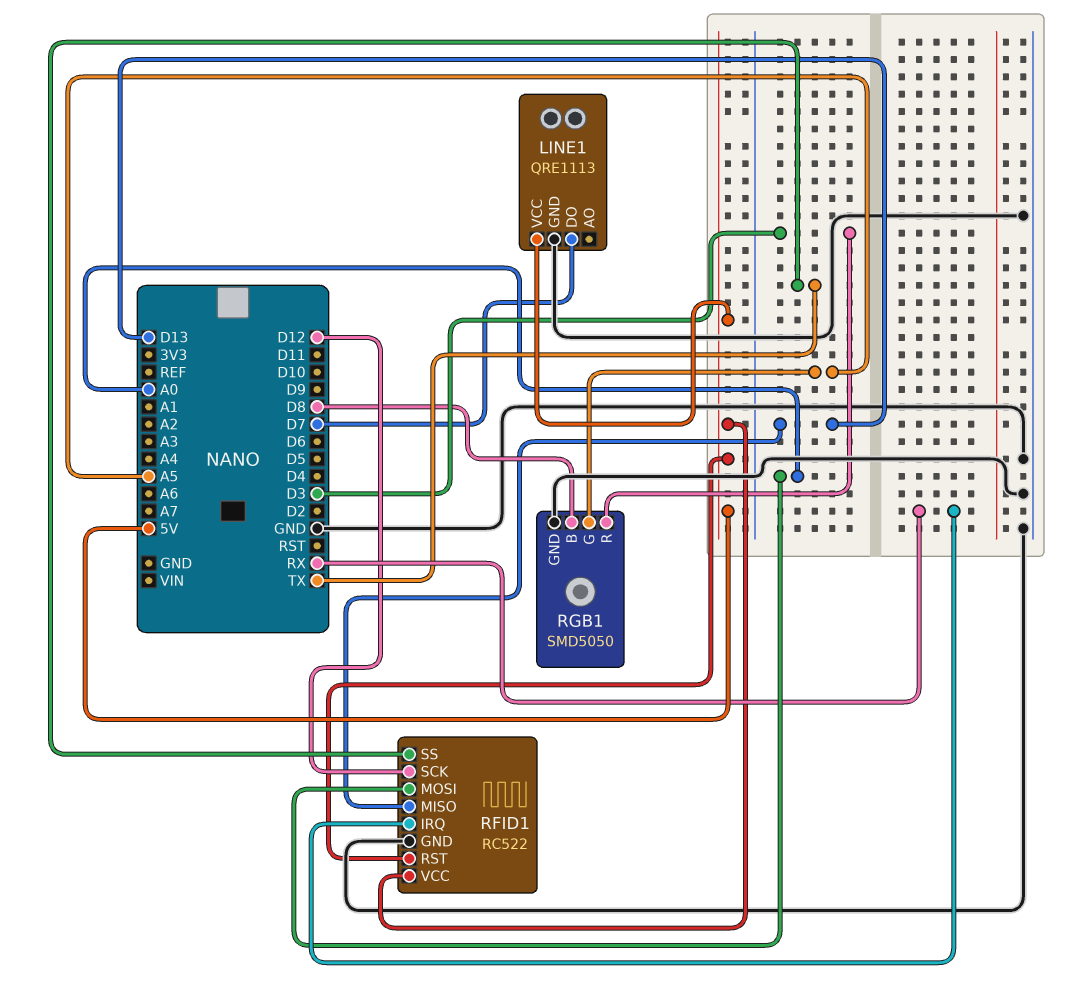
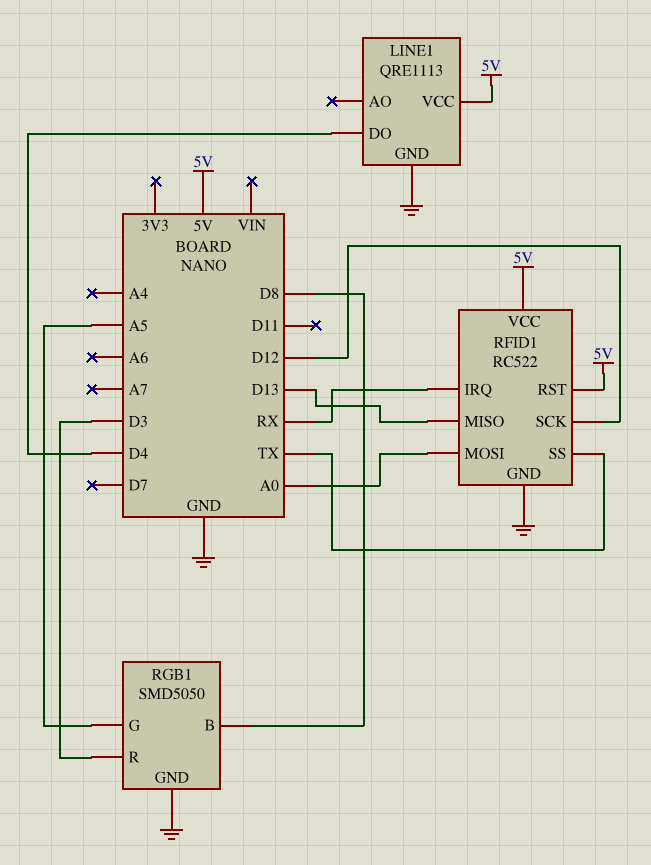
LINE1 pin DO: D7 -> D4

